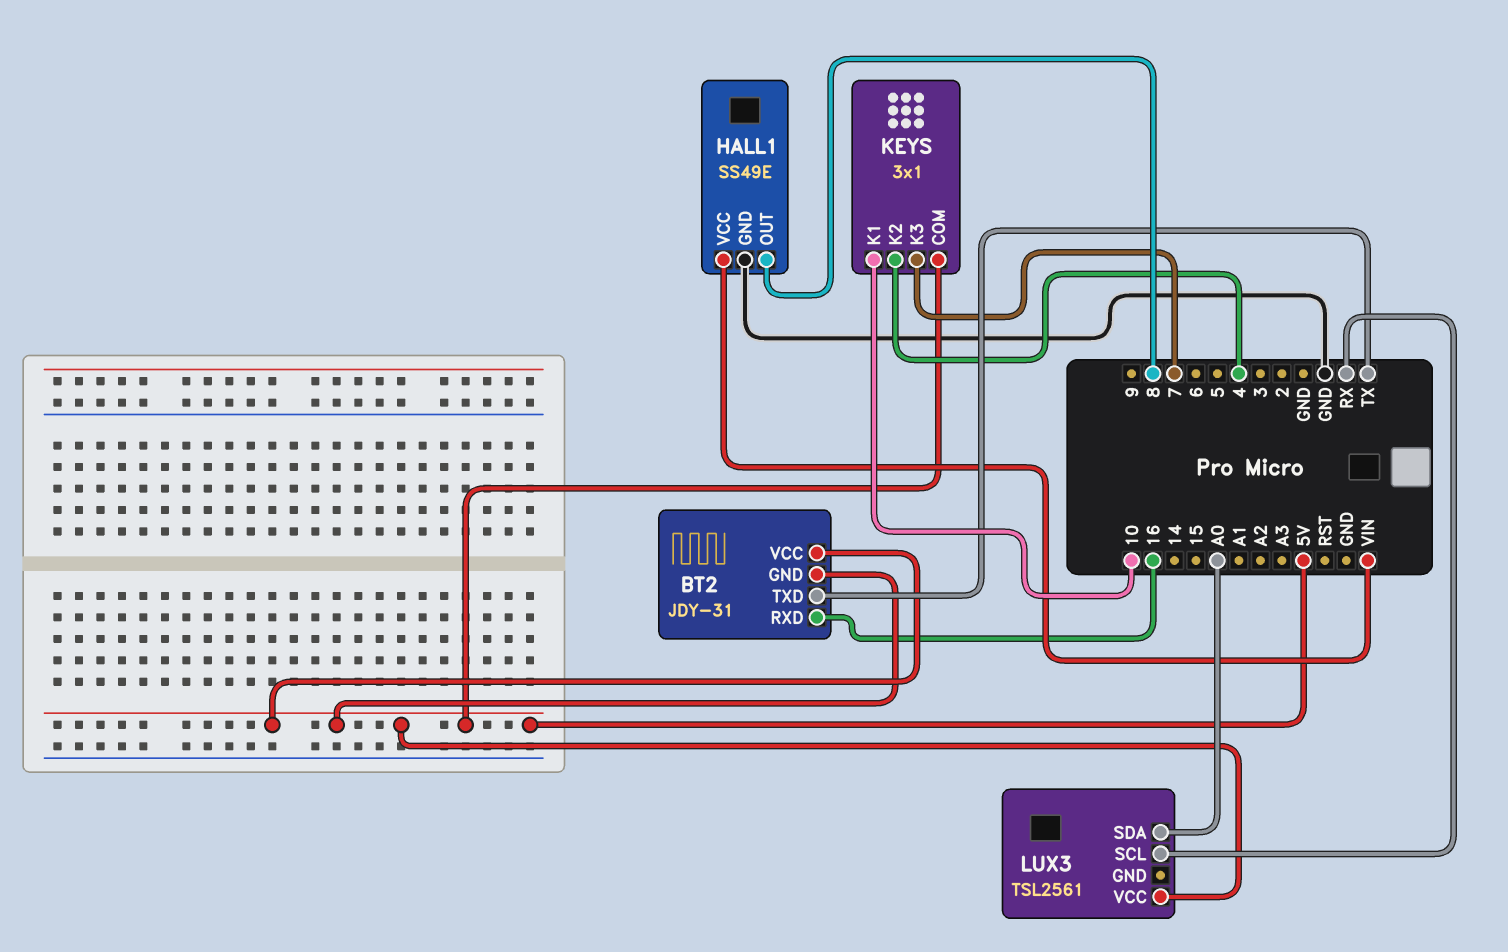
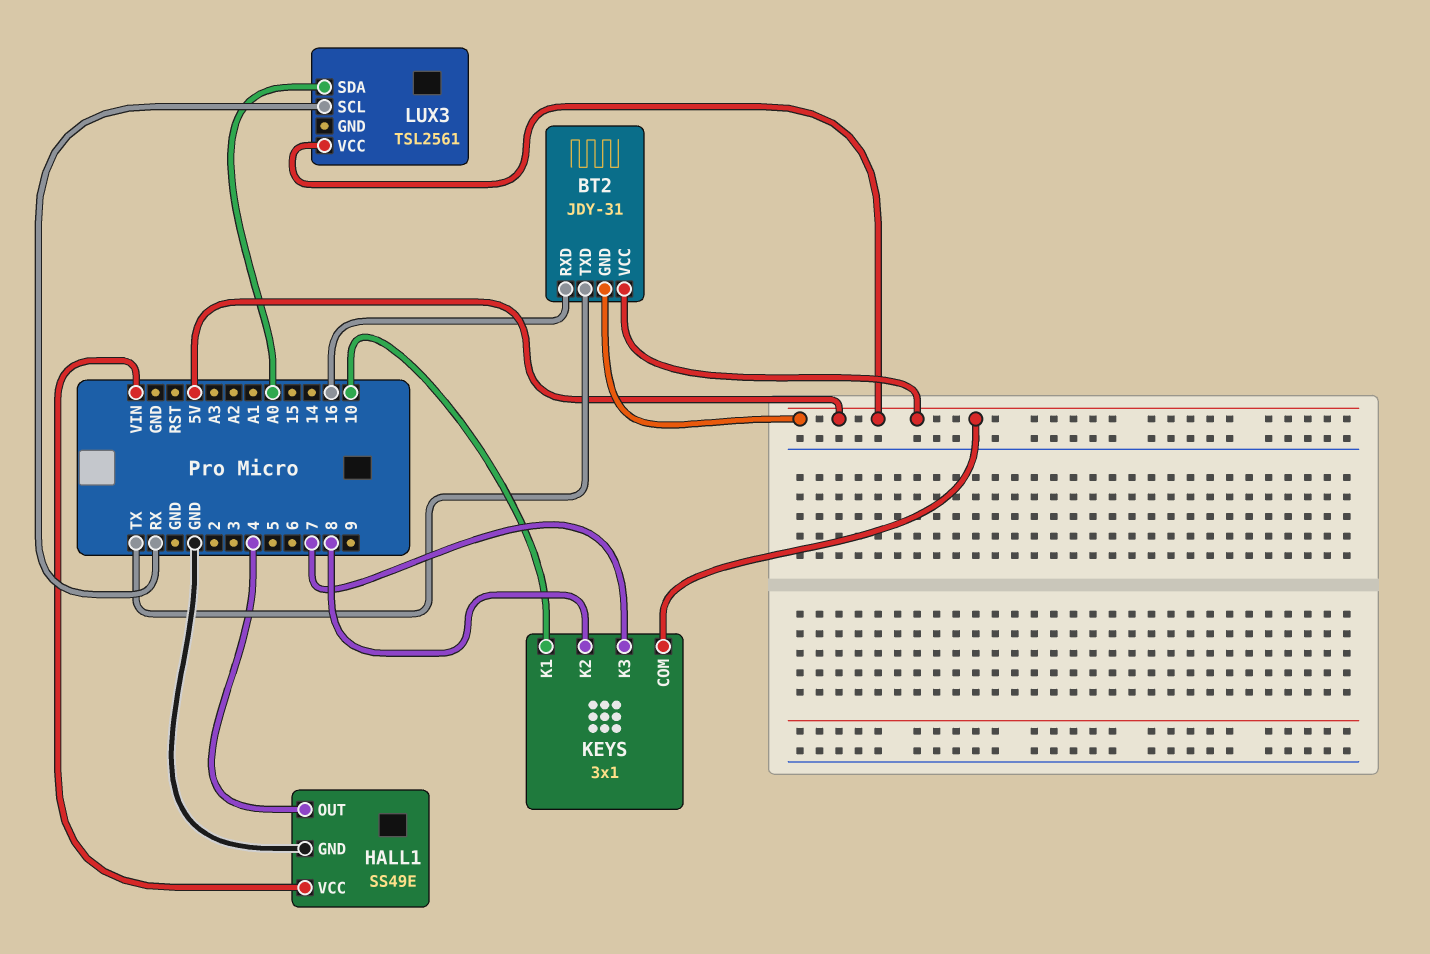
HALL1 pin OUT: 8 -> 4
KEYS pin K2: 4 -> 8

